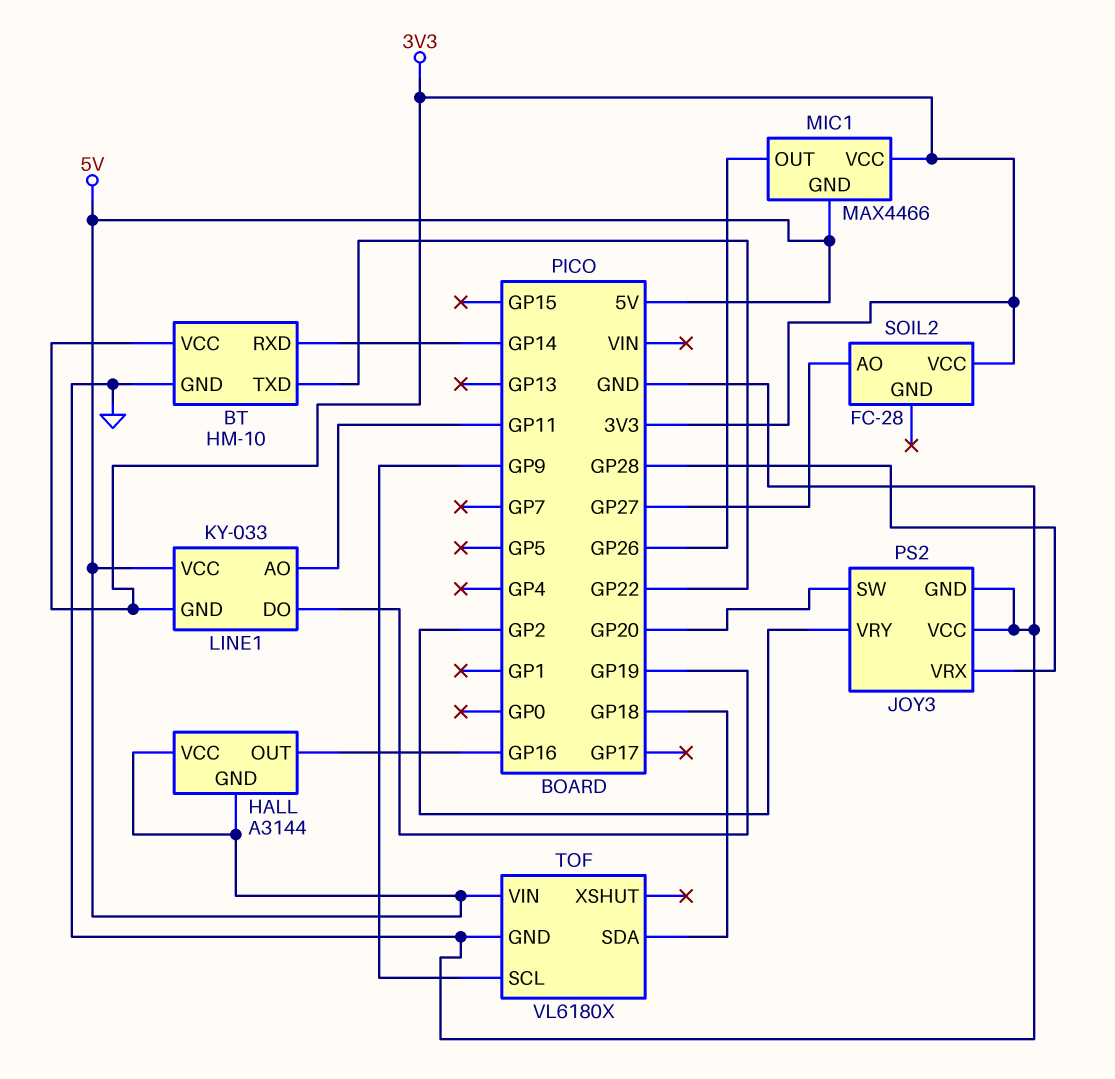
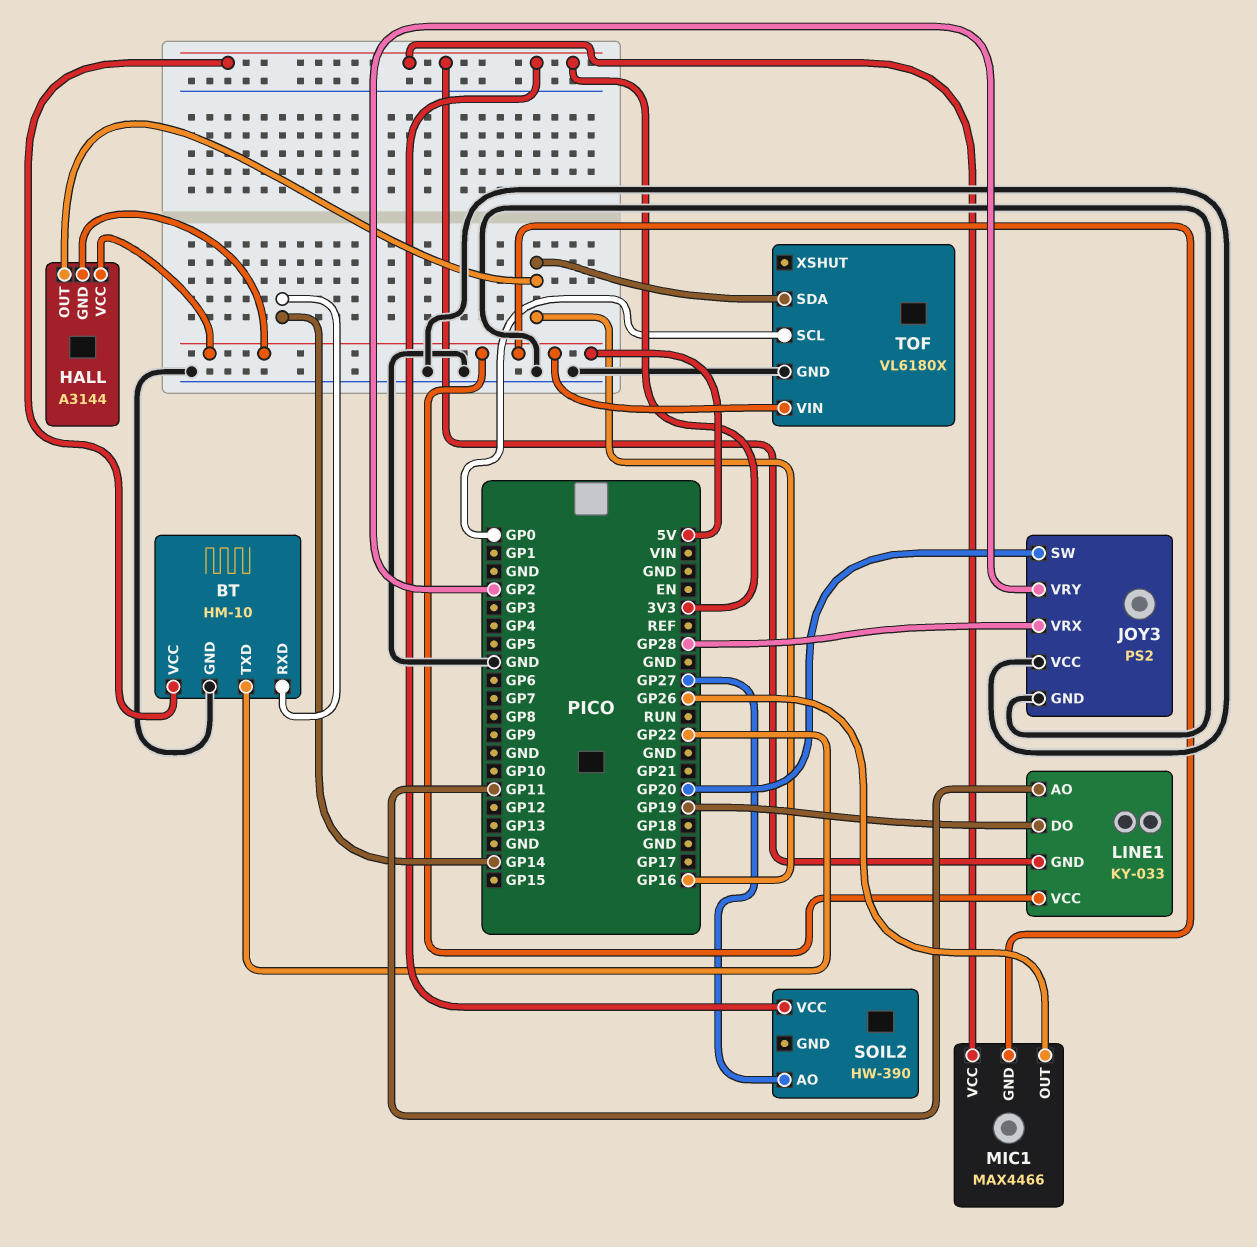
SOIL2: FC-28 -> HW-390
TOF pin SCL: GP9 -> GP0
TOF pin SDA: GP18 -> GP16

